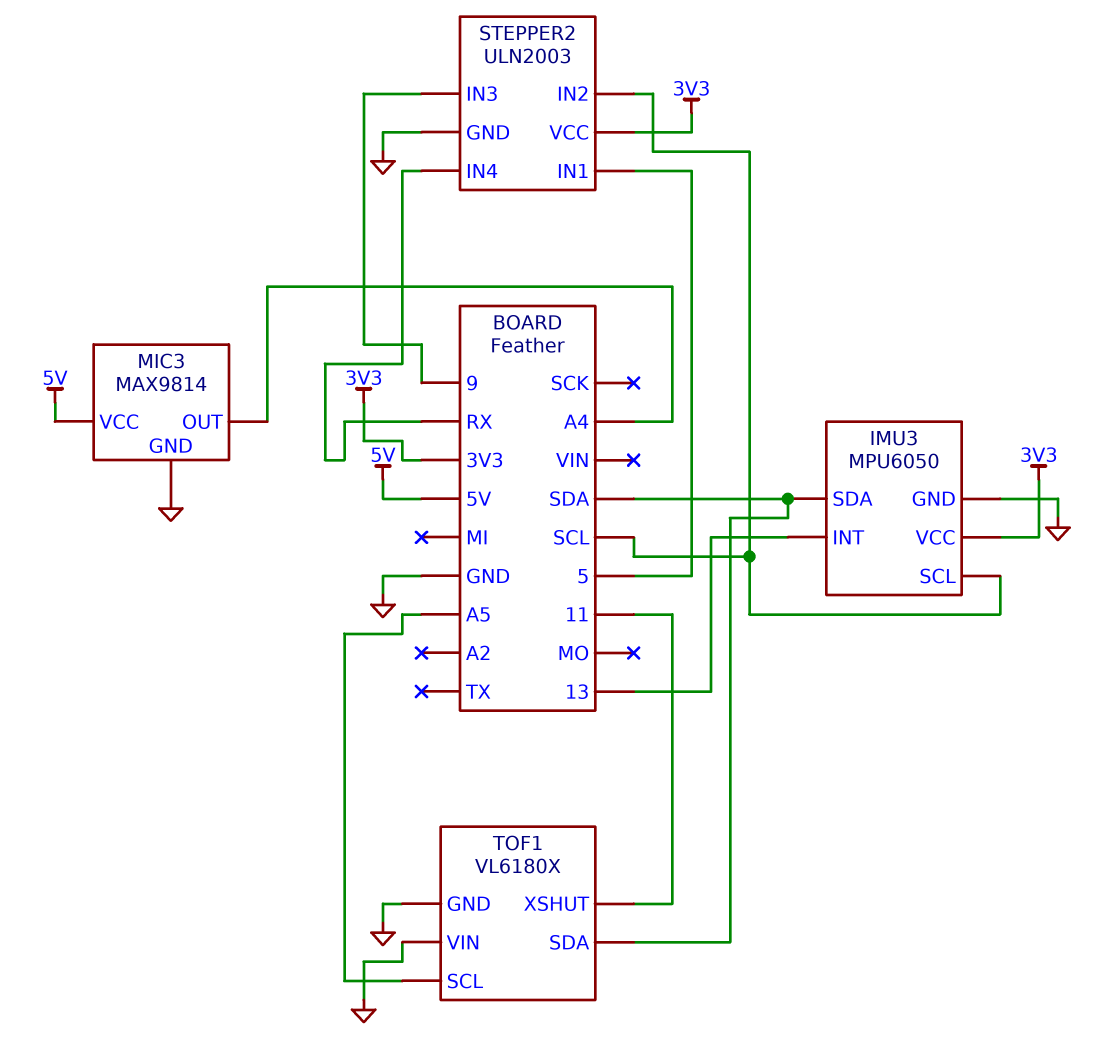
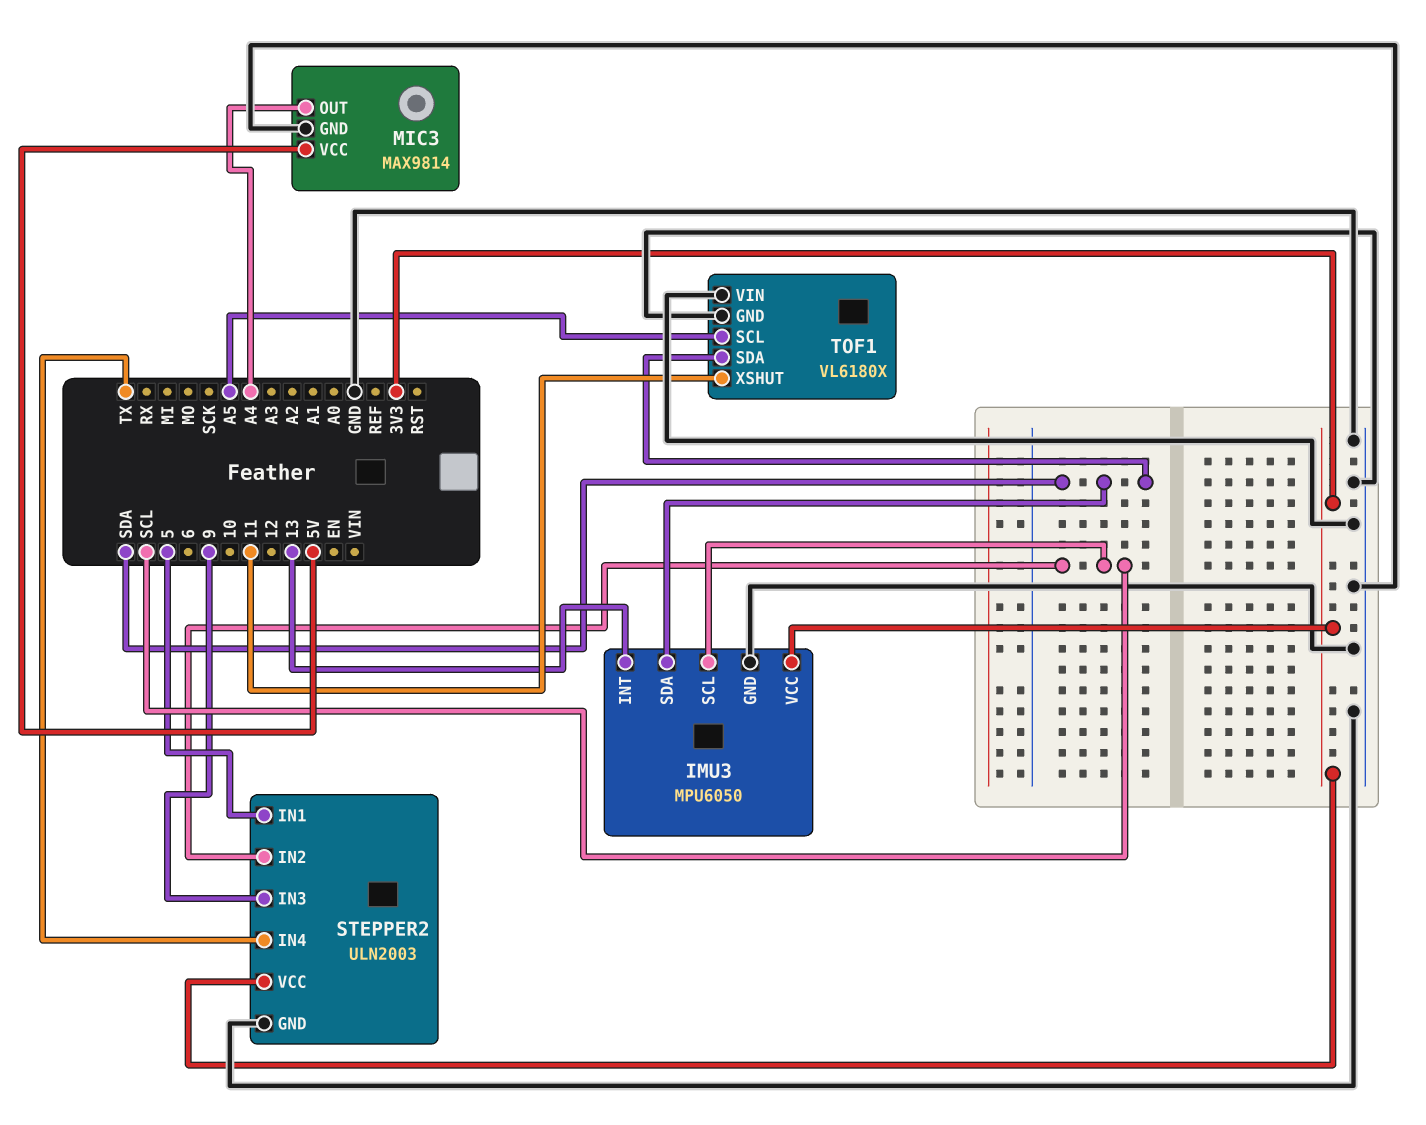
STEPPER2 pin IN4: RX -> TX

